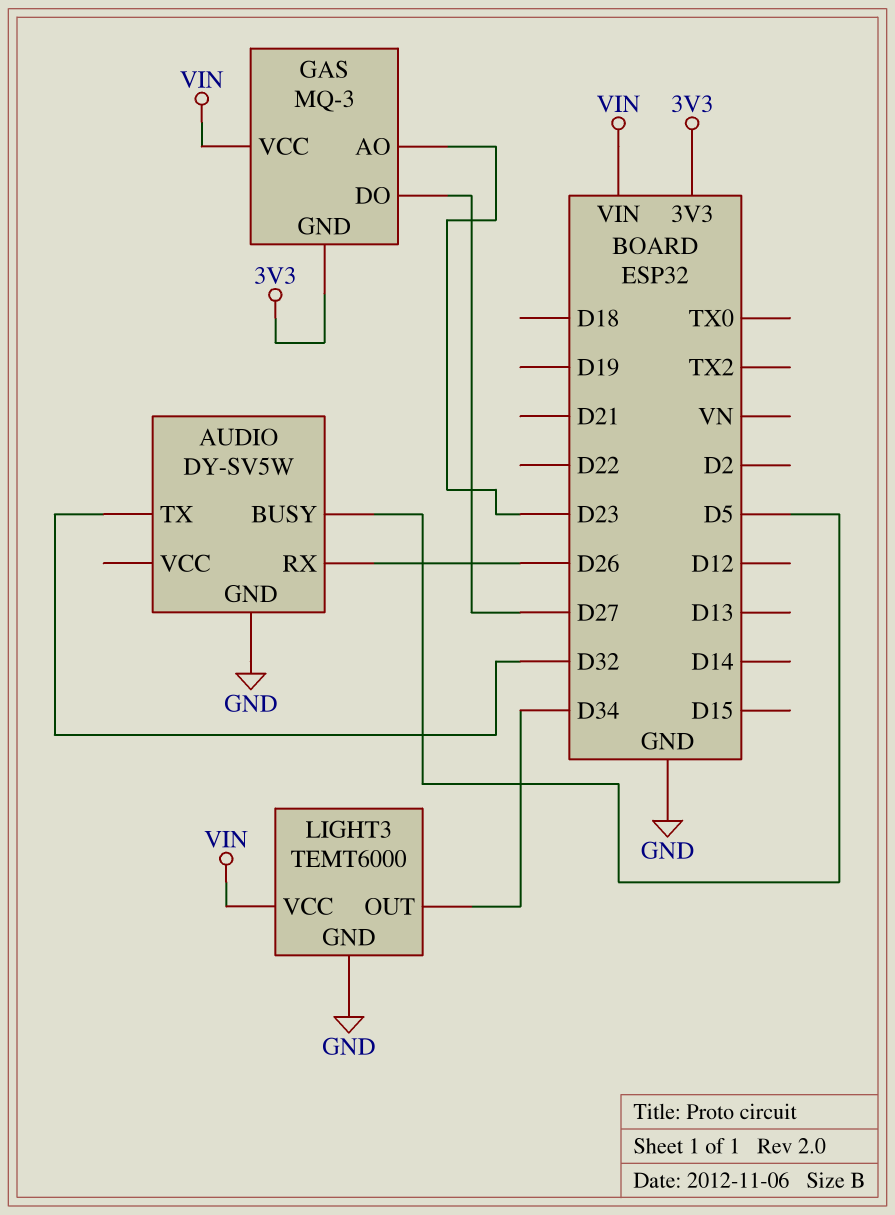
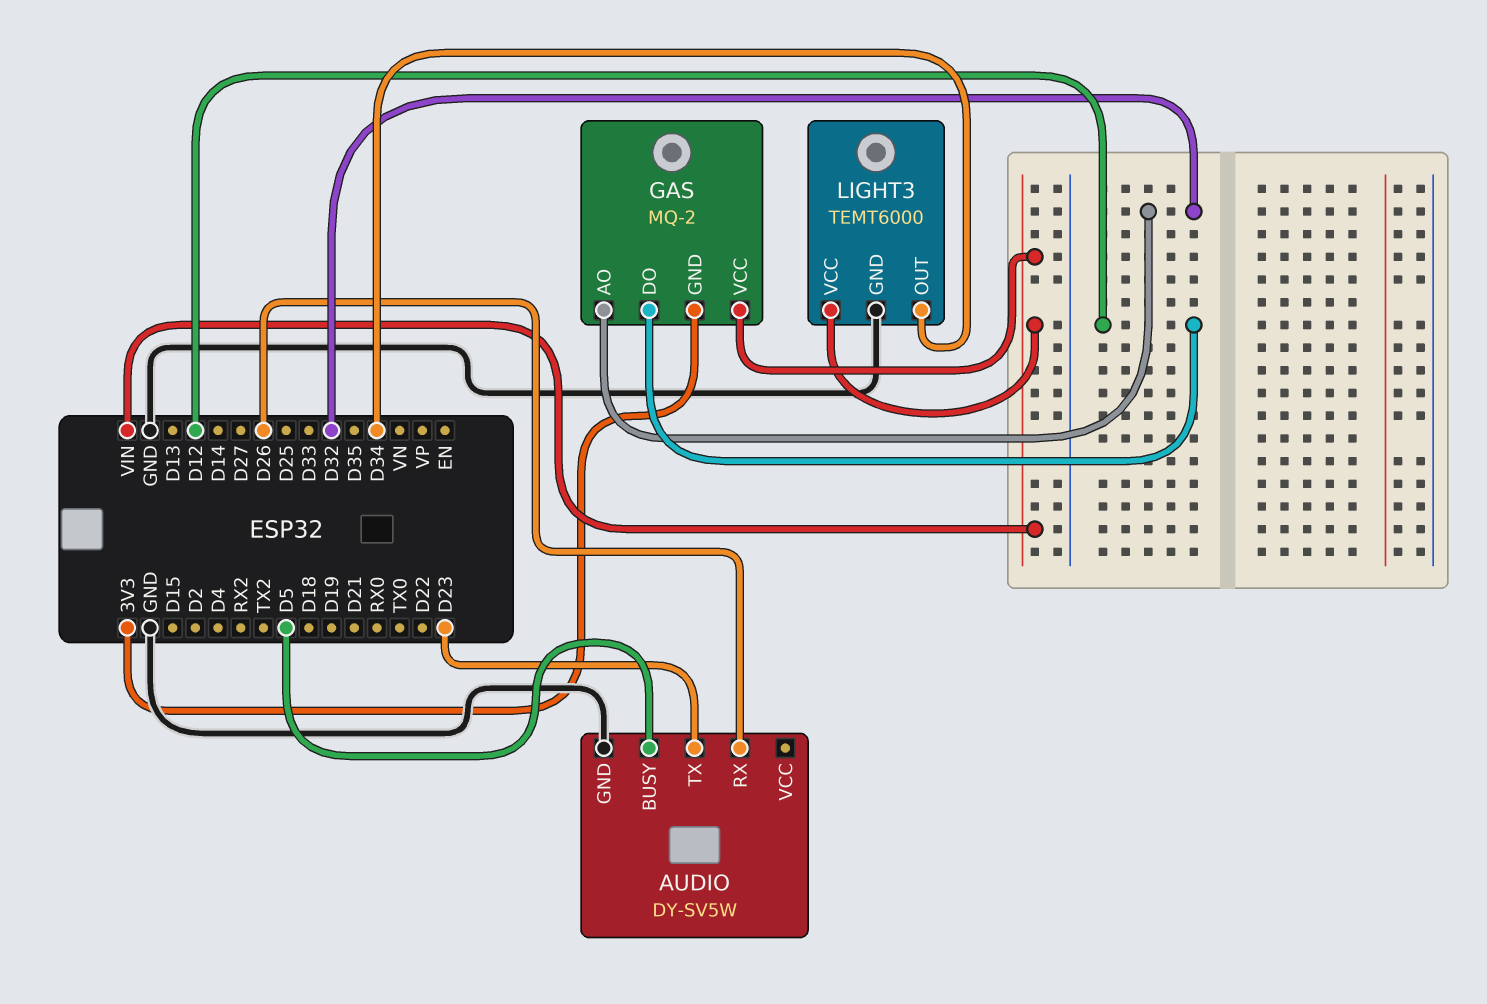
AUDIO pin TX: D32 -> D23
GAS: MQ-3 -> MQ-2
GAS pin AO: D23 -> D32
GAS pin DO: D27 -> D12

